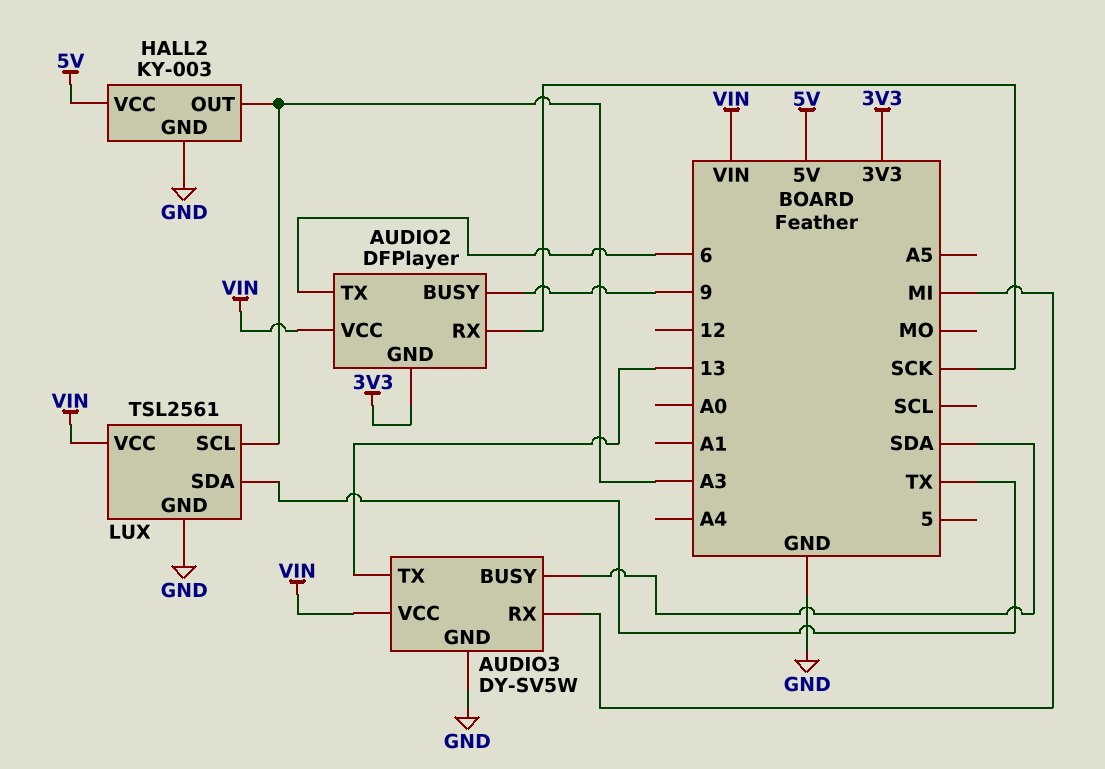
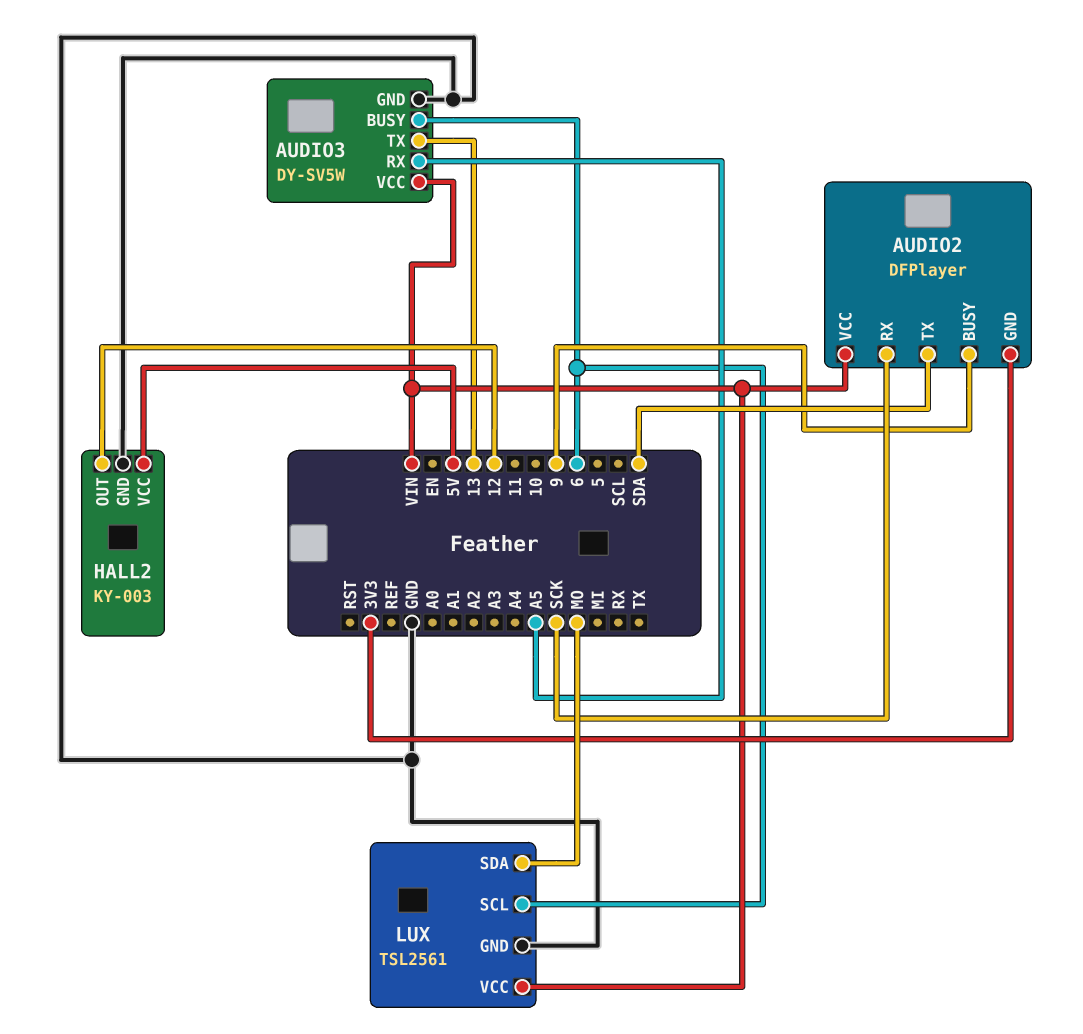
AUDIO2 pin TX: 6 -> SDA
AUDIO3 pin BUSY: SDA -> 6
AUDIO3 pin RX: MI -> A5
HALL2 pin OUT: A3 -> 12
LUX pin SCL: A3 -> 6
LUX pin SDA: TX -> MO

